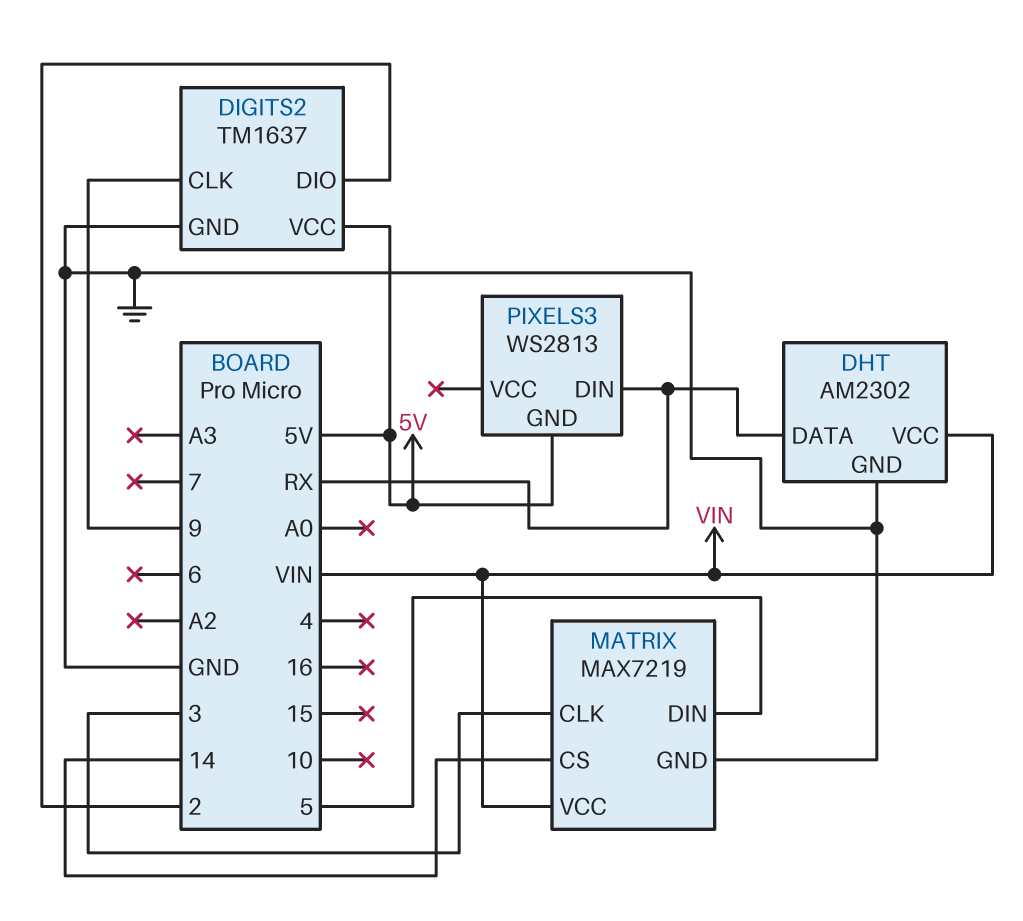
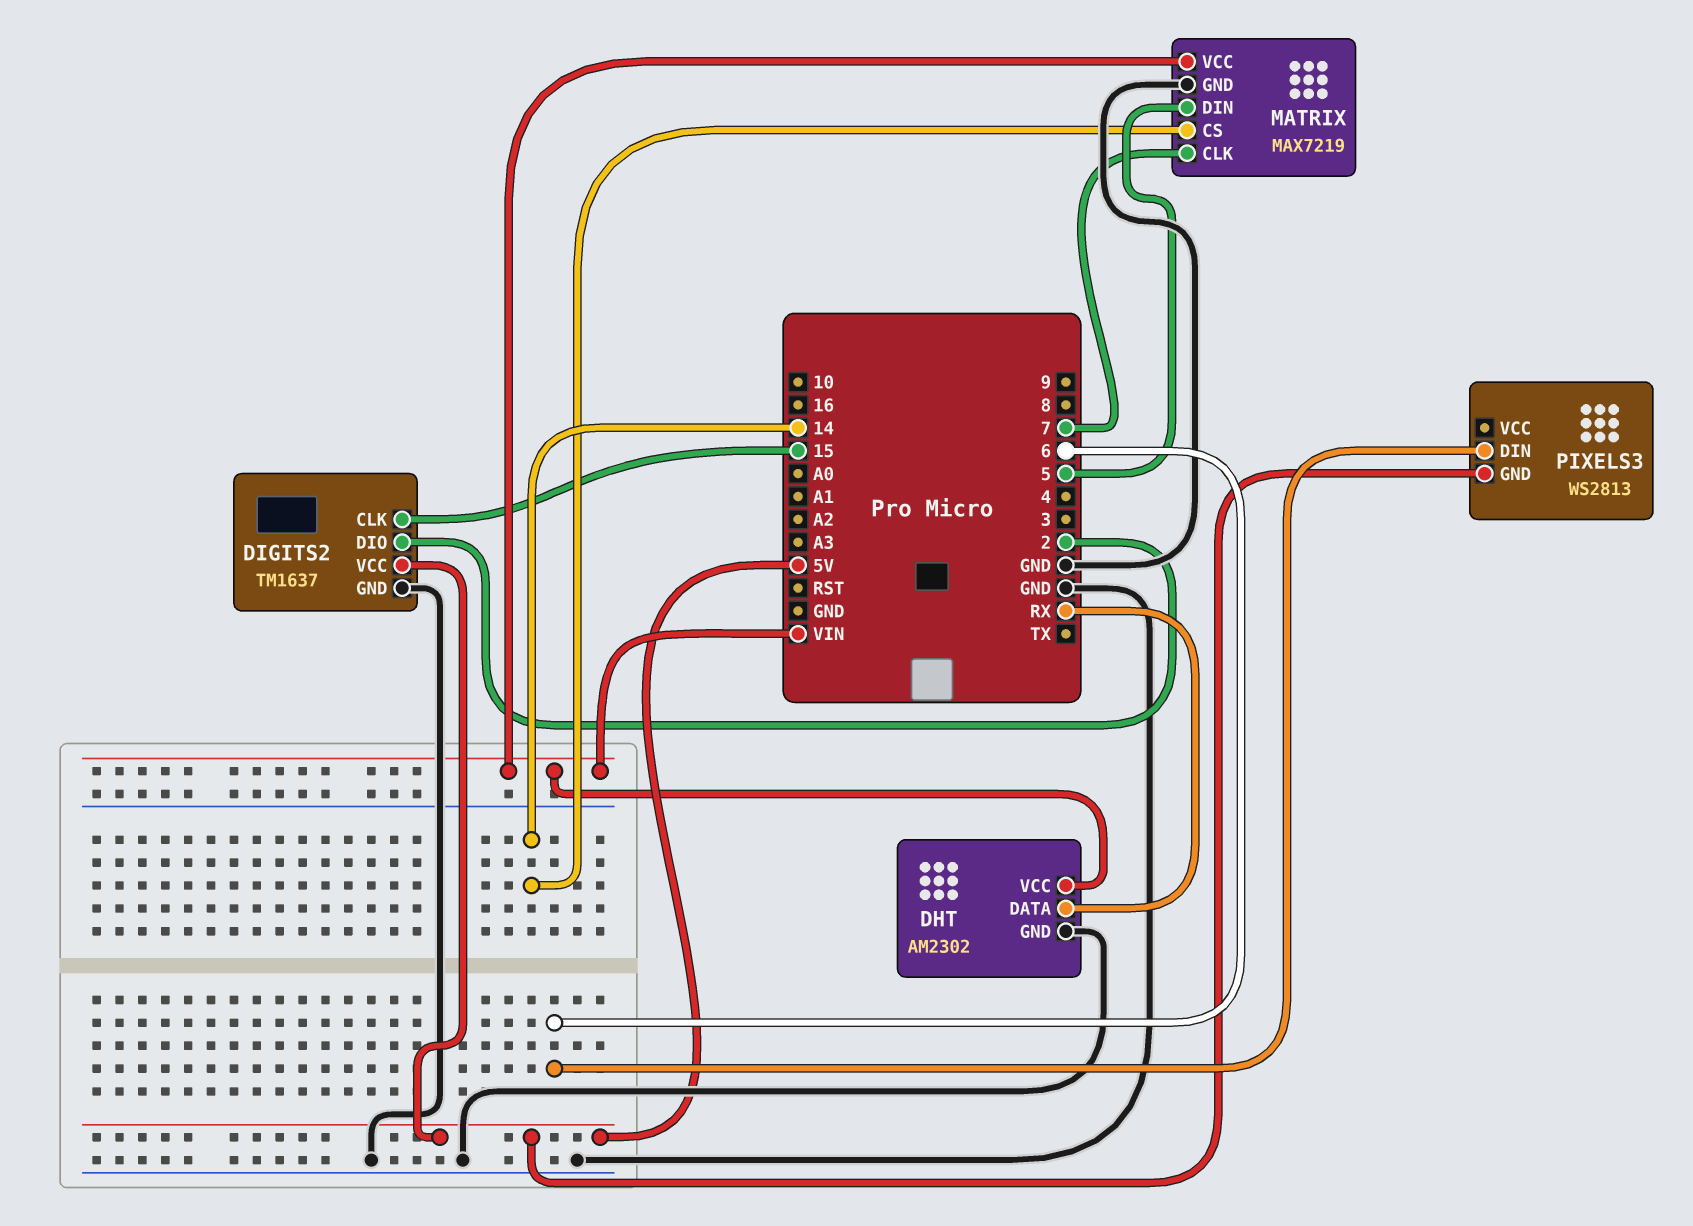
DIGITS2 pin CLK: 9 -> 15
MATRIX pin CLK: 3 -> 7
PIXELS3 pin DIN: RX -> 6

